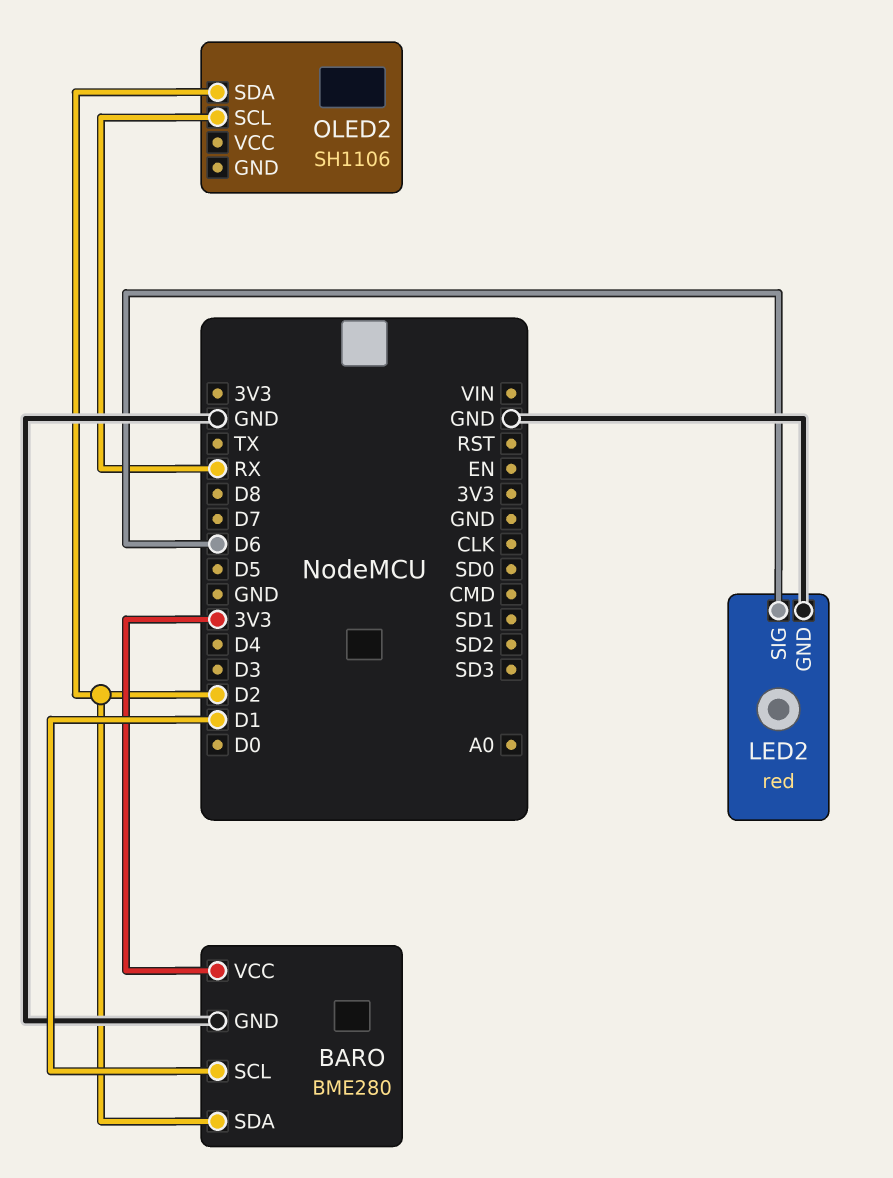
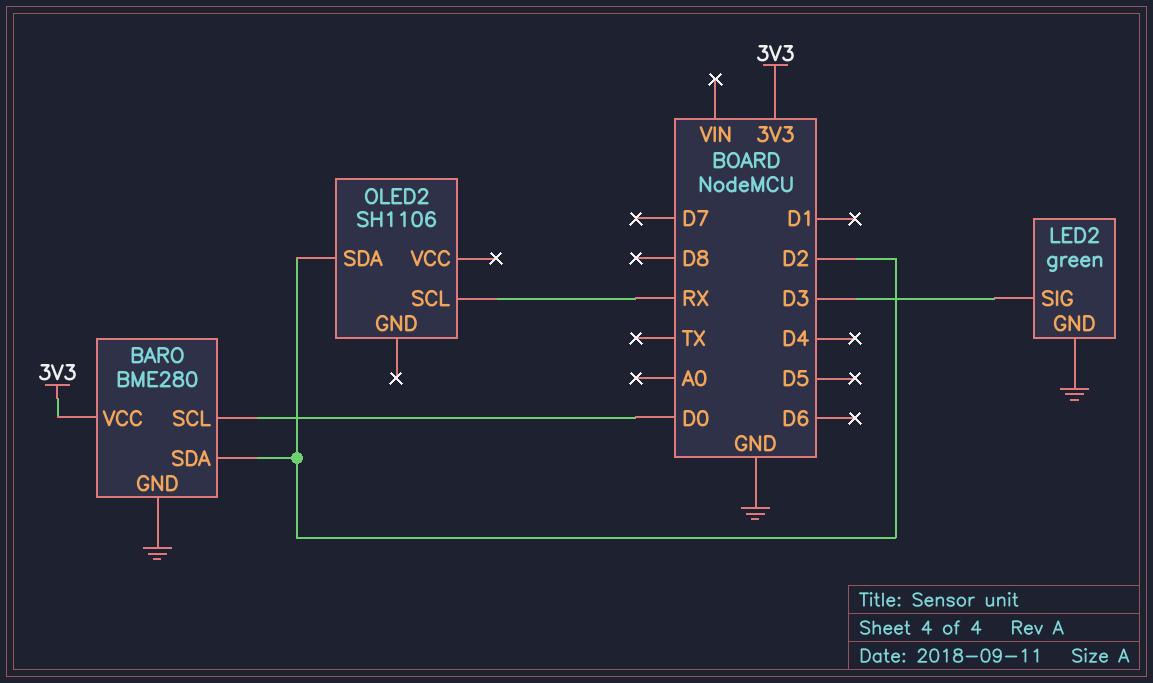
BARO pin SCL: D1 -> D0
LED2: red -> green
LED2 pin SIG: D6 -> D3

